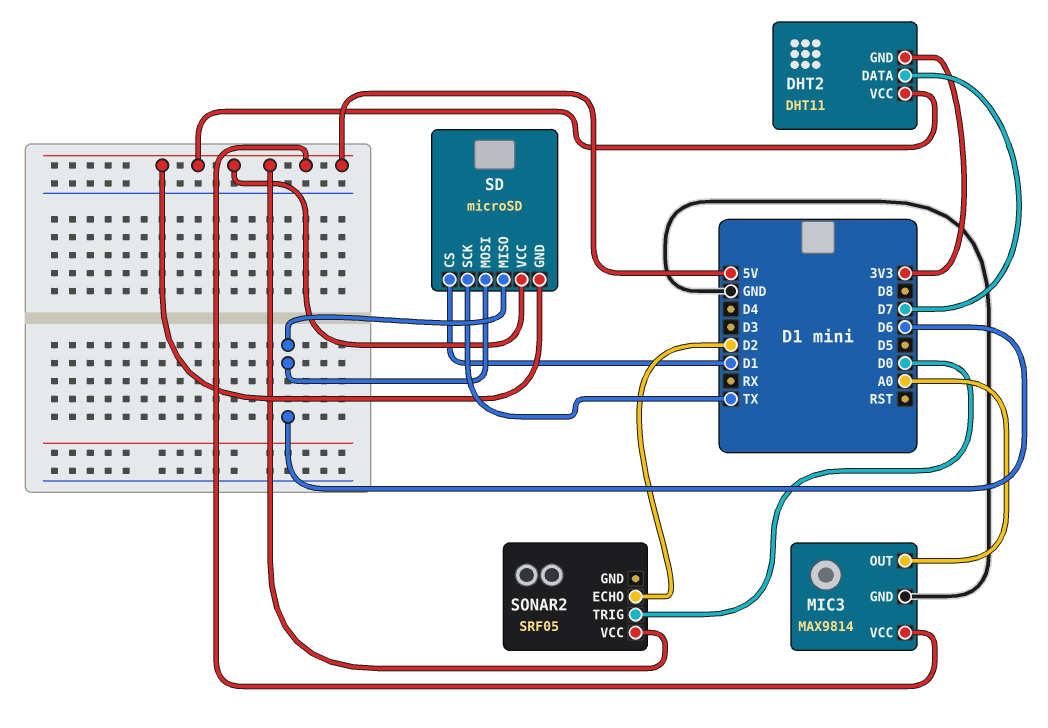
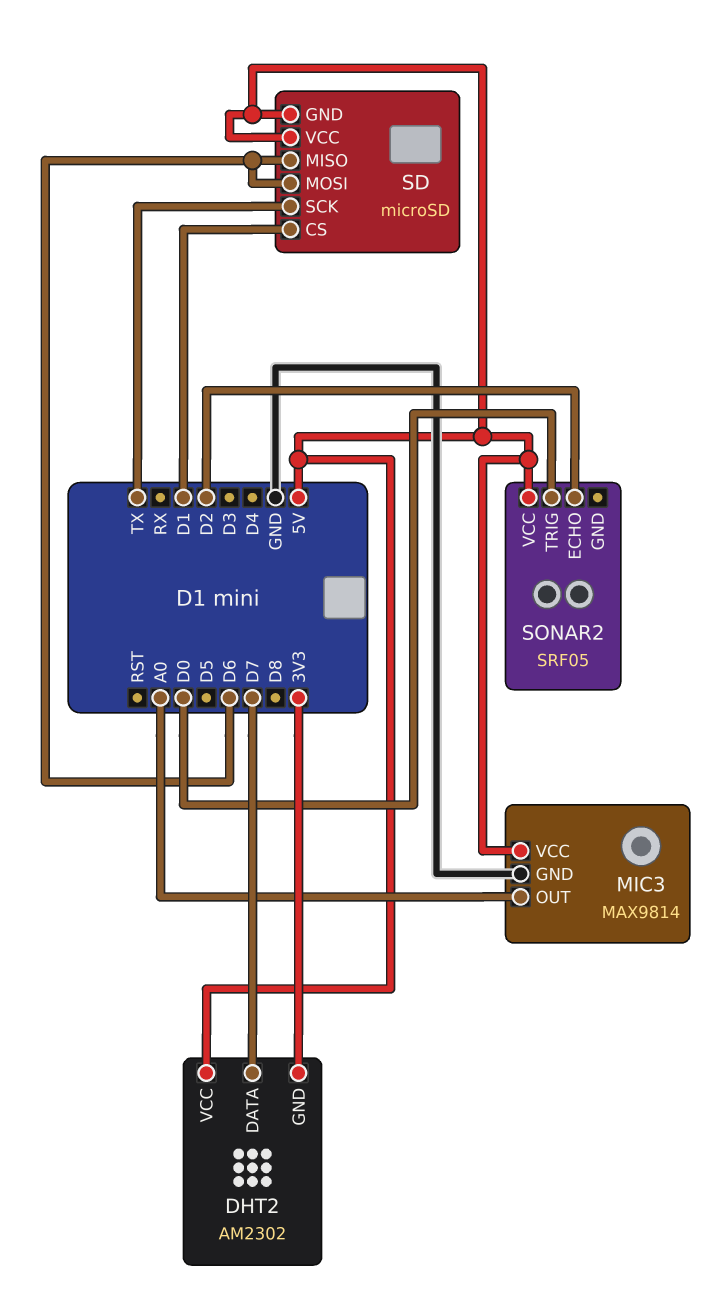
DHT2: DHT11 -> AM2302

